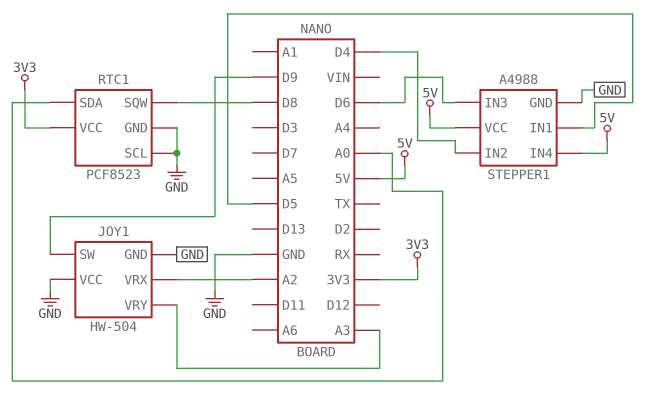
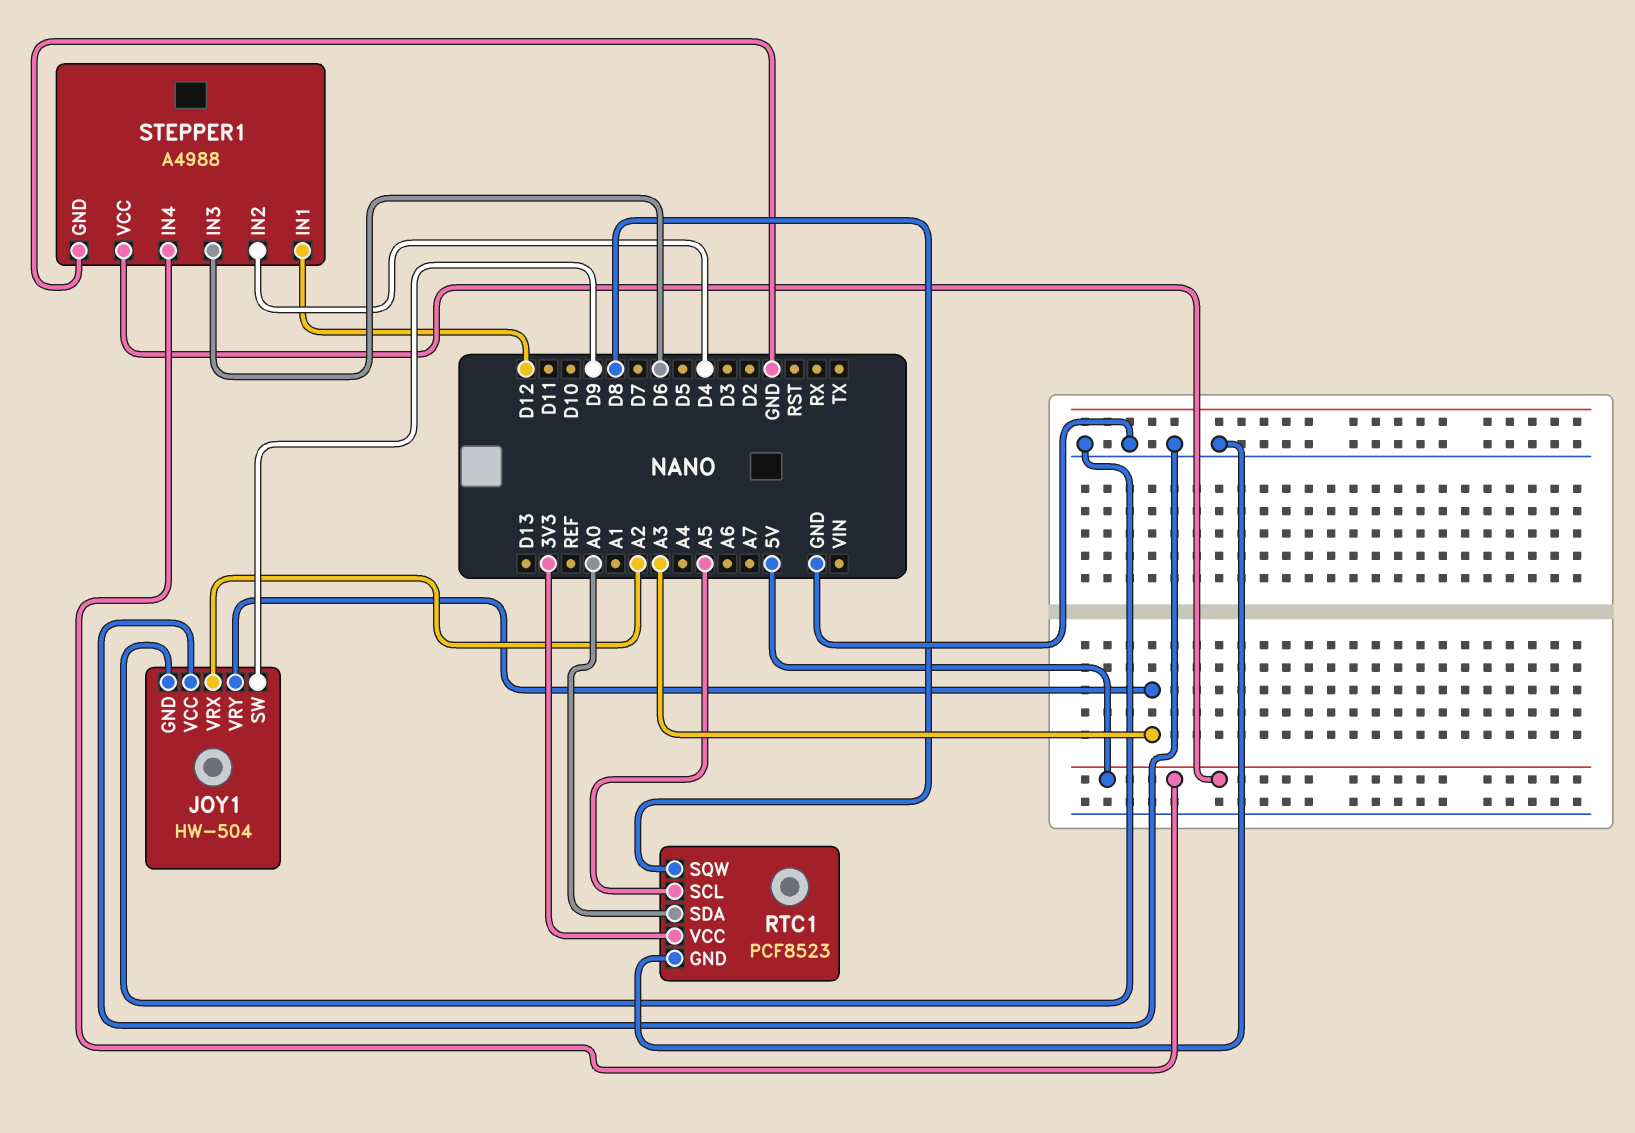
RTC1 pin SCL: GND -> A5
STEPPER1 pin IN1: D5 -> D12

